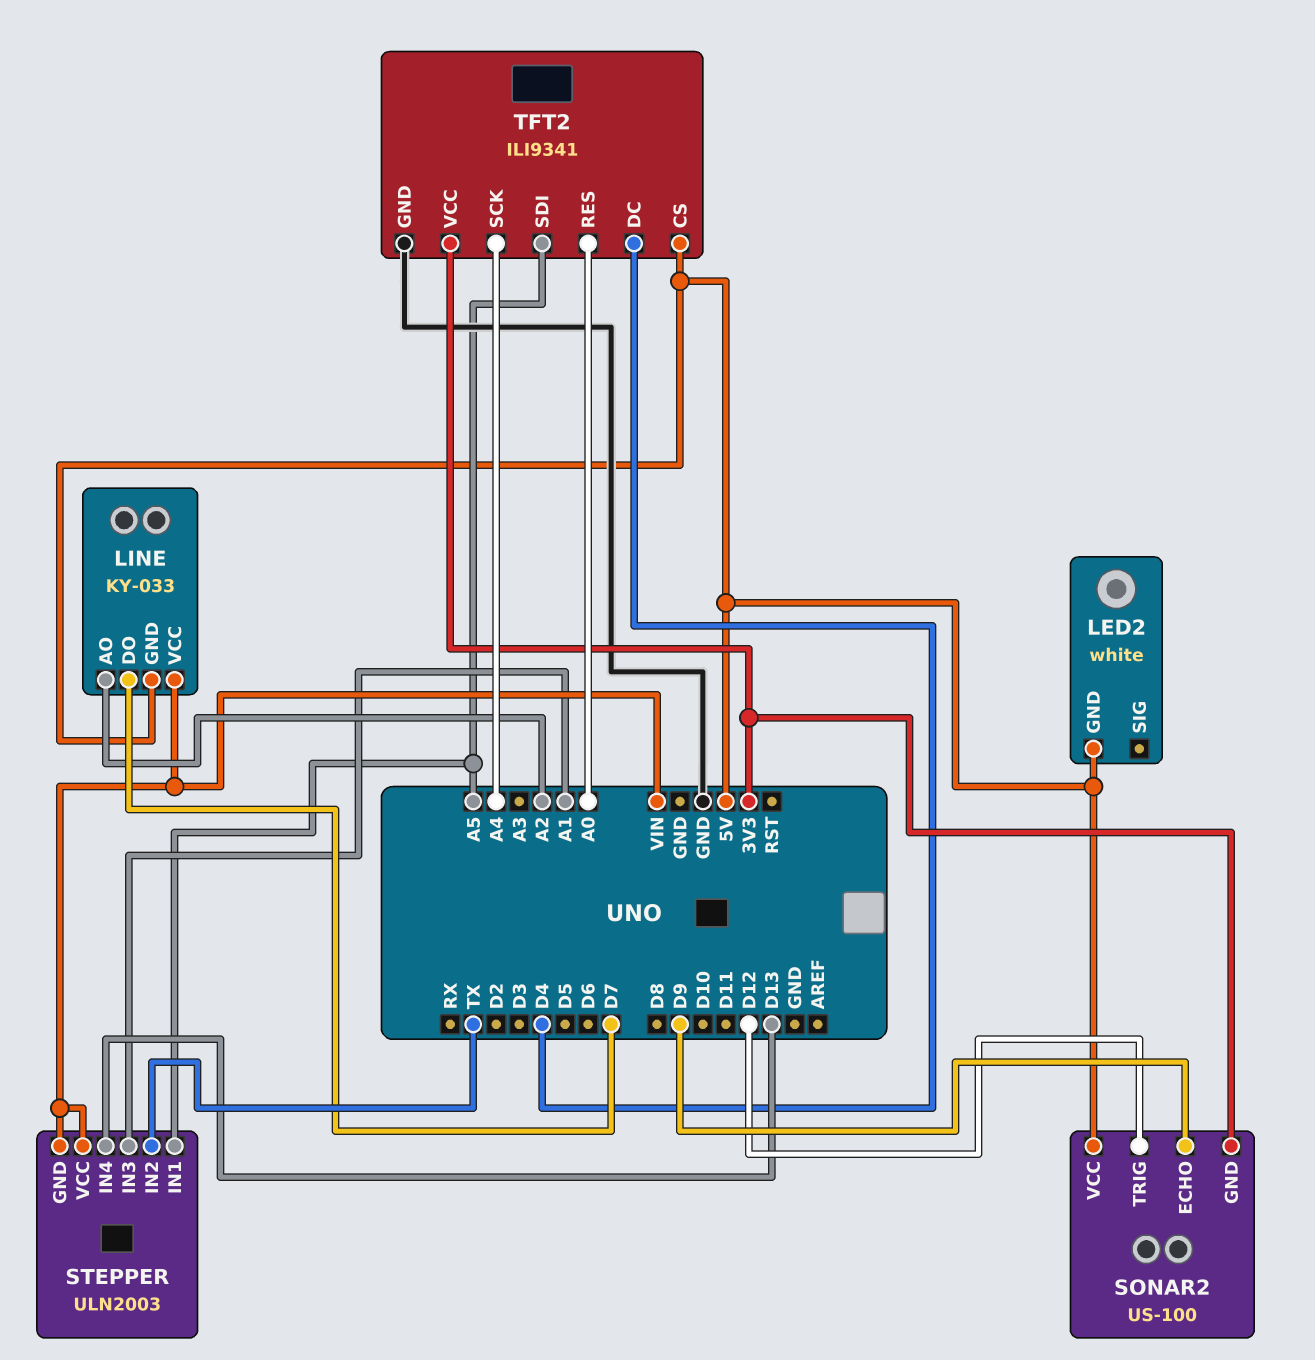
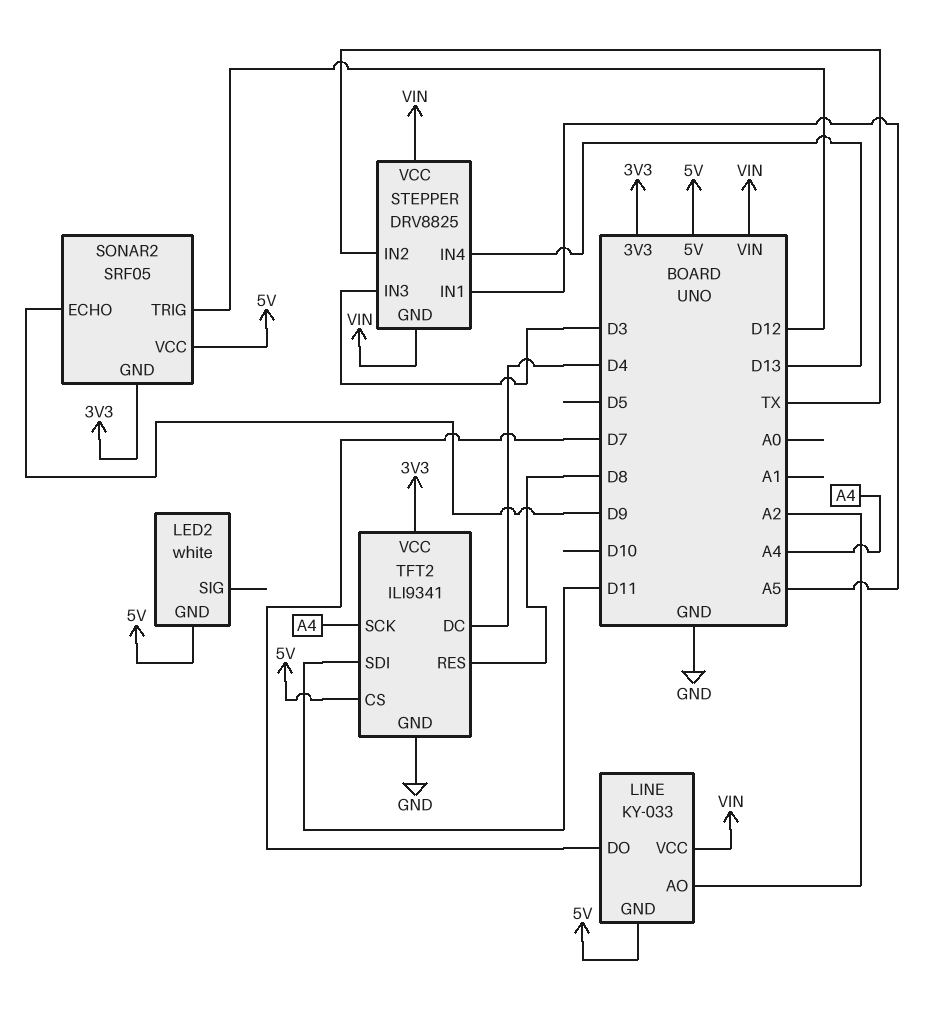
SONAR2: US-100 -> SRF05
STEPPER: ULN2003 -> DRV8825
STEPPER pin IN3: A1 -> D3
TFT2 pin RES: A0 -> D8
TFT2 pin SDI: A5 -> D11

